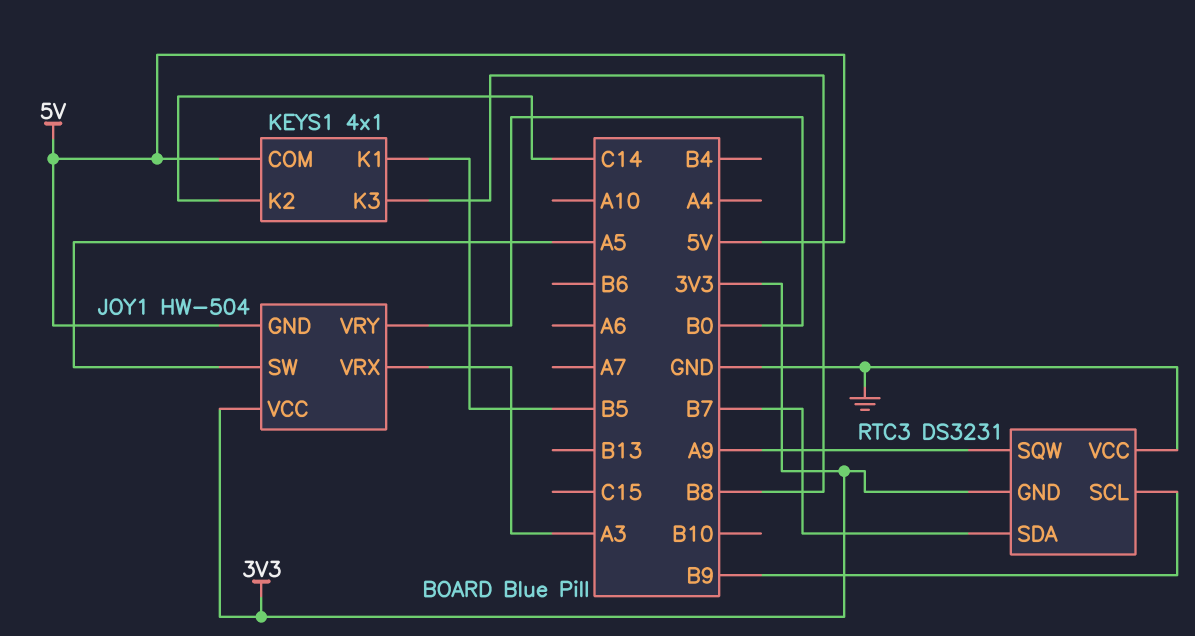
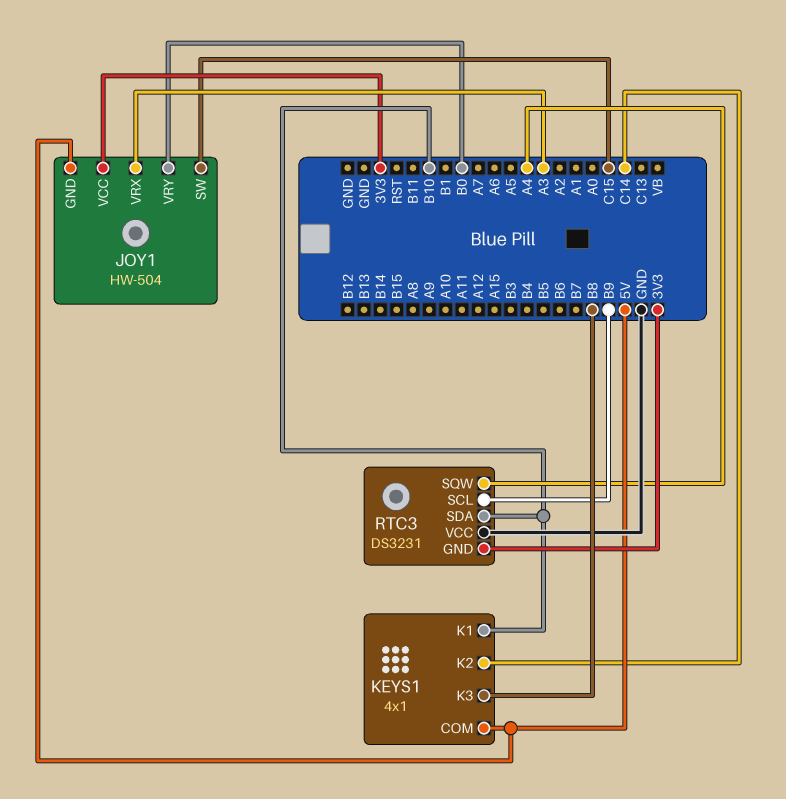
JOY1 pin SW: A5 -> C15
KEYS1 pin K1: B5 -> B10
RTC3 pin SDA: B7 -> B10
RTC3 pin SQW: A9 -> A4

